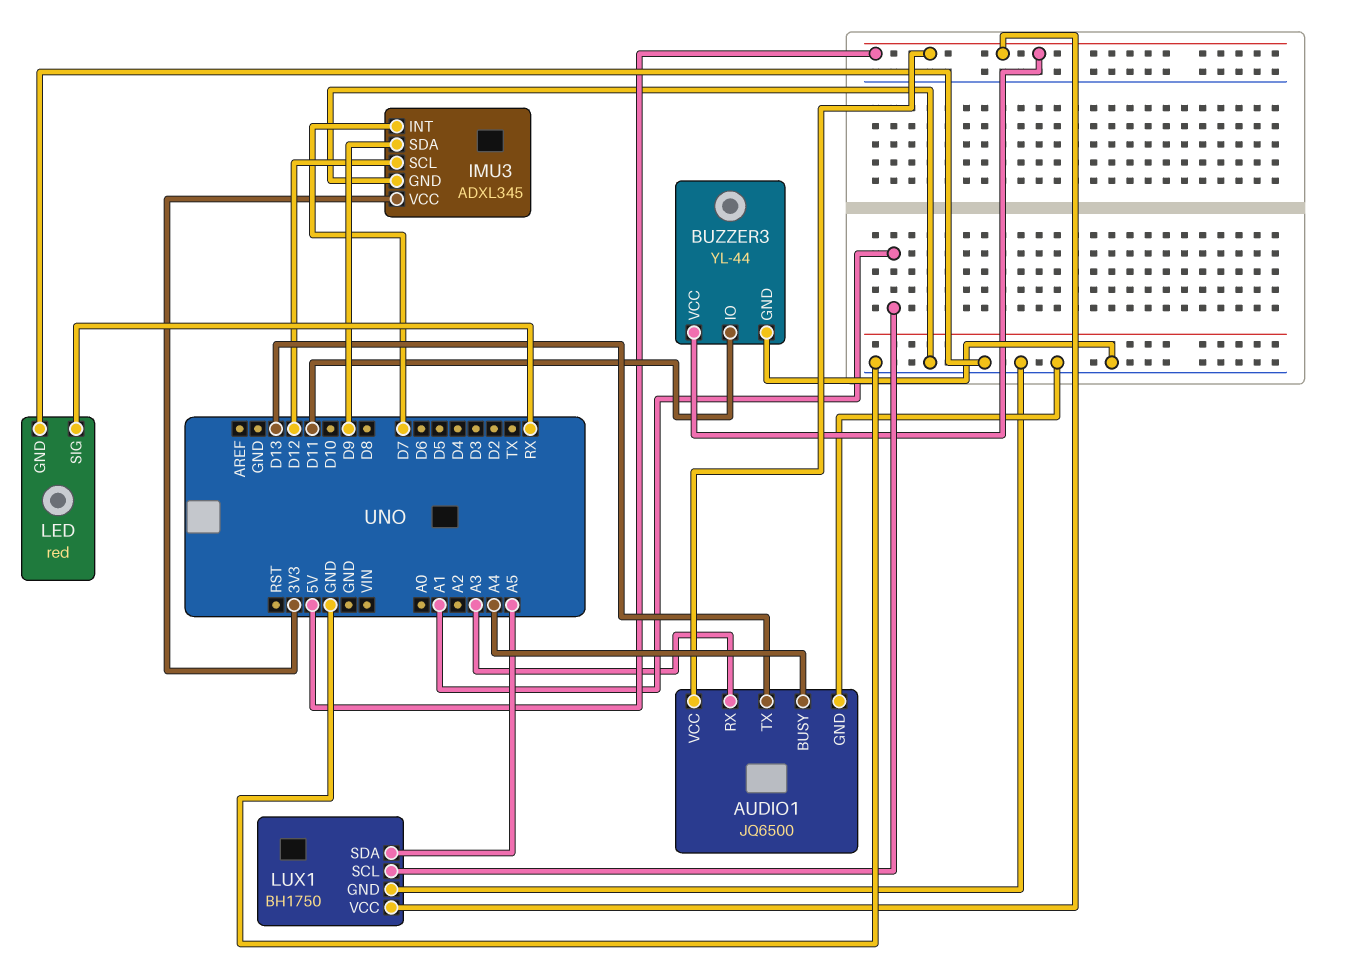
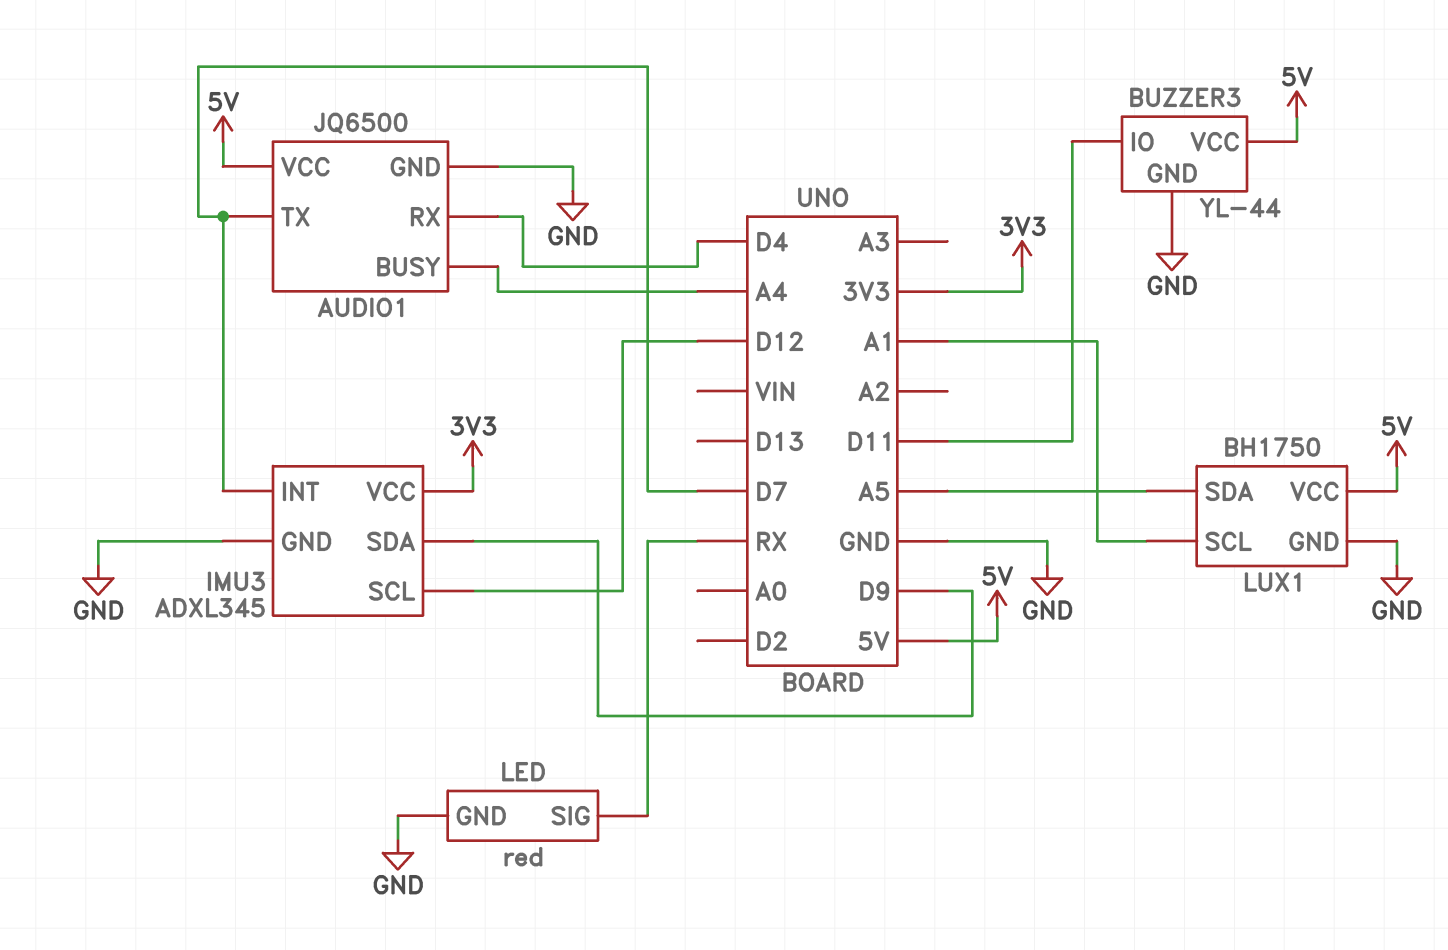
AUDIO1 pin RX: A3 -> D4
AUDIO1 pin TX: D13 -> D7

